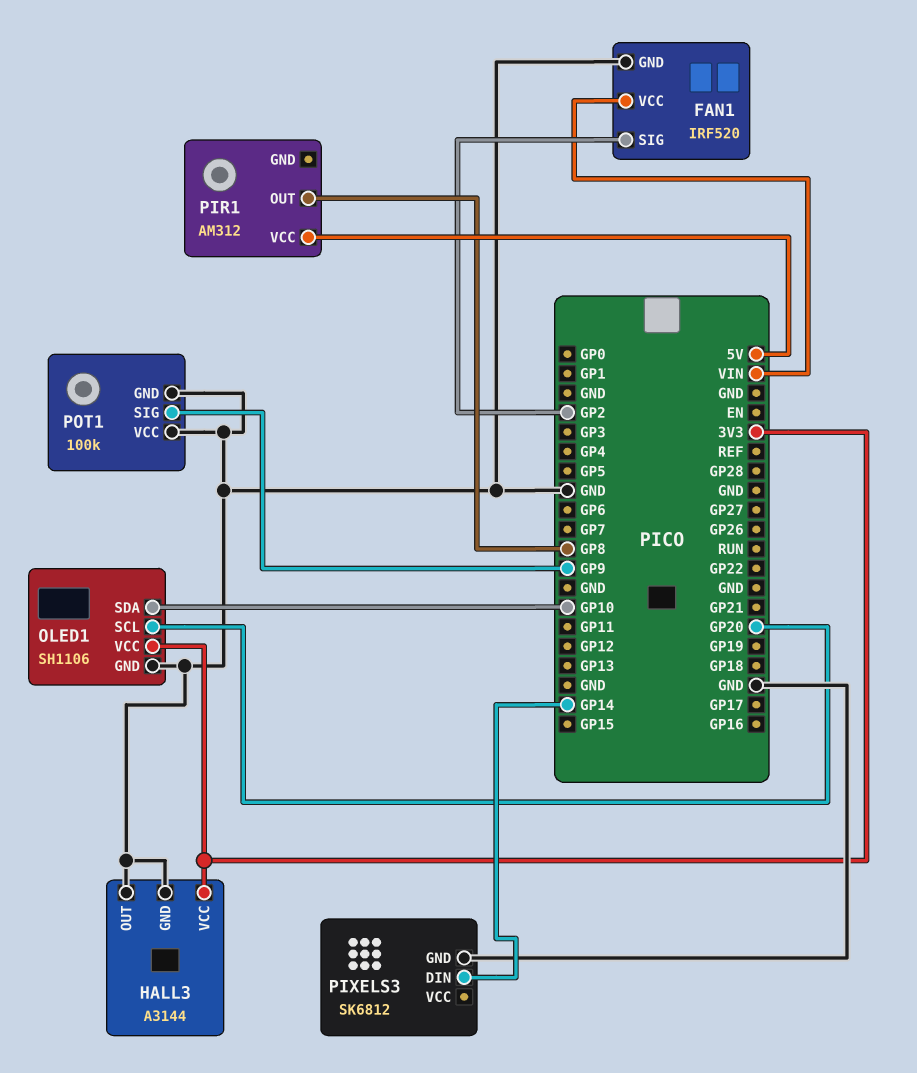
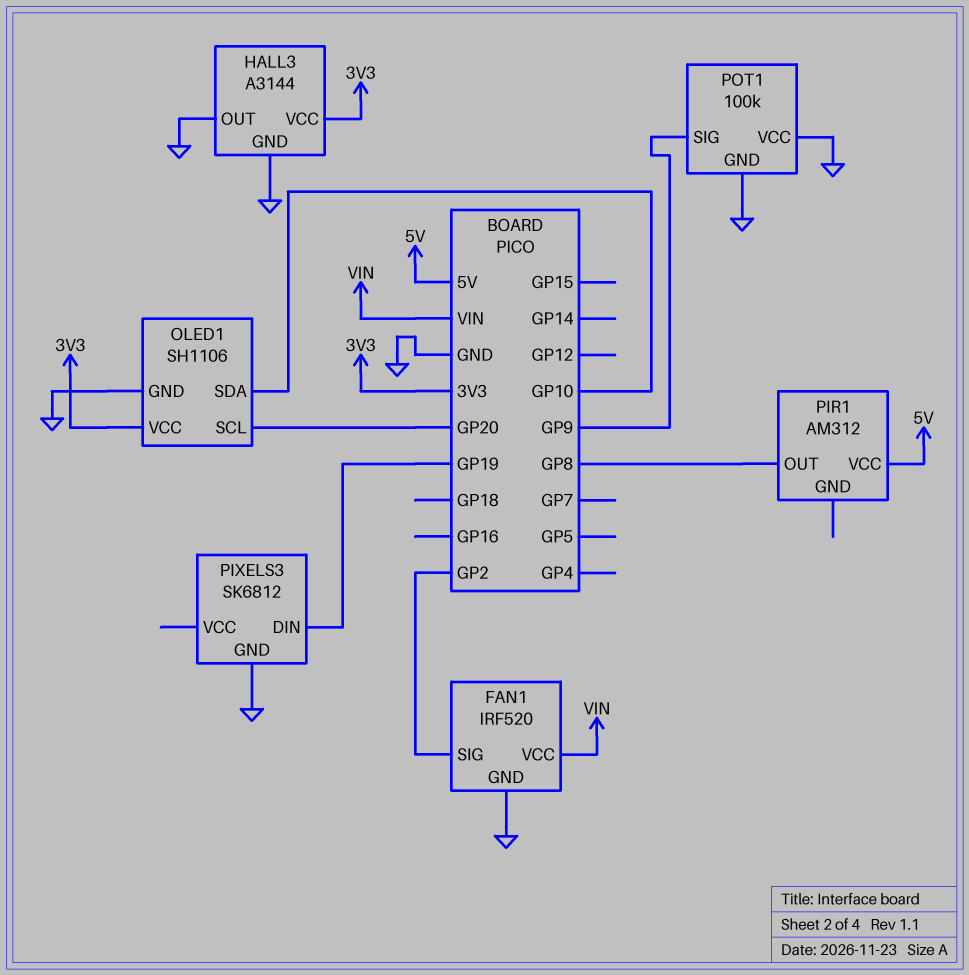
PIXELS3 pin DIN: GP14 -> GP19

